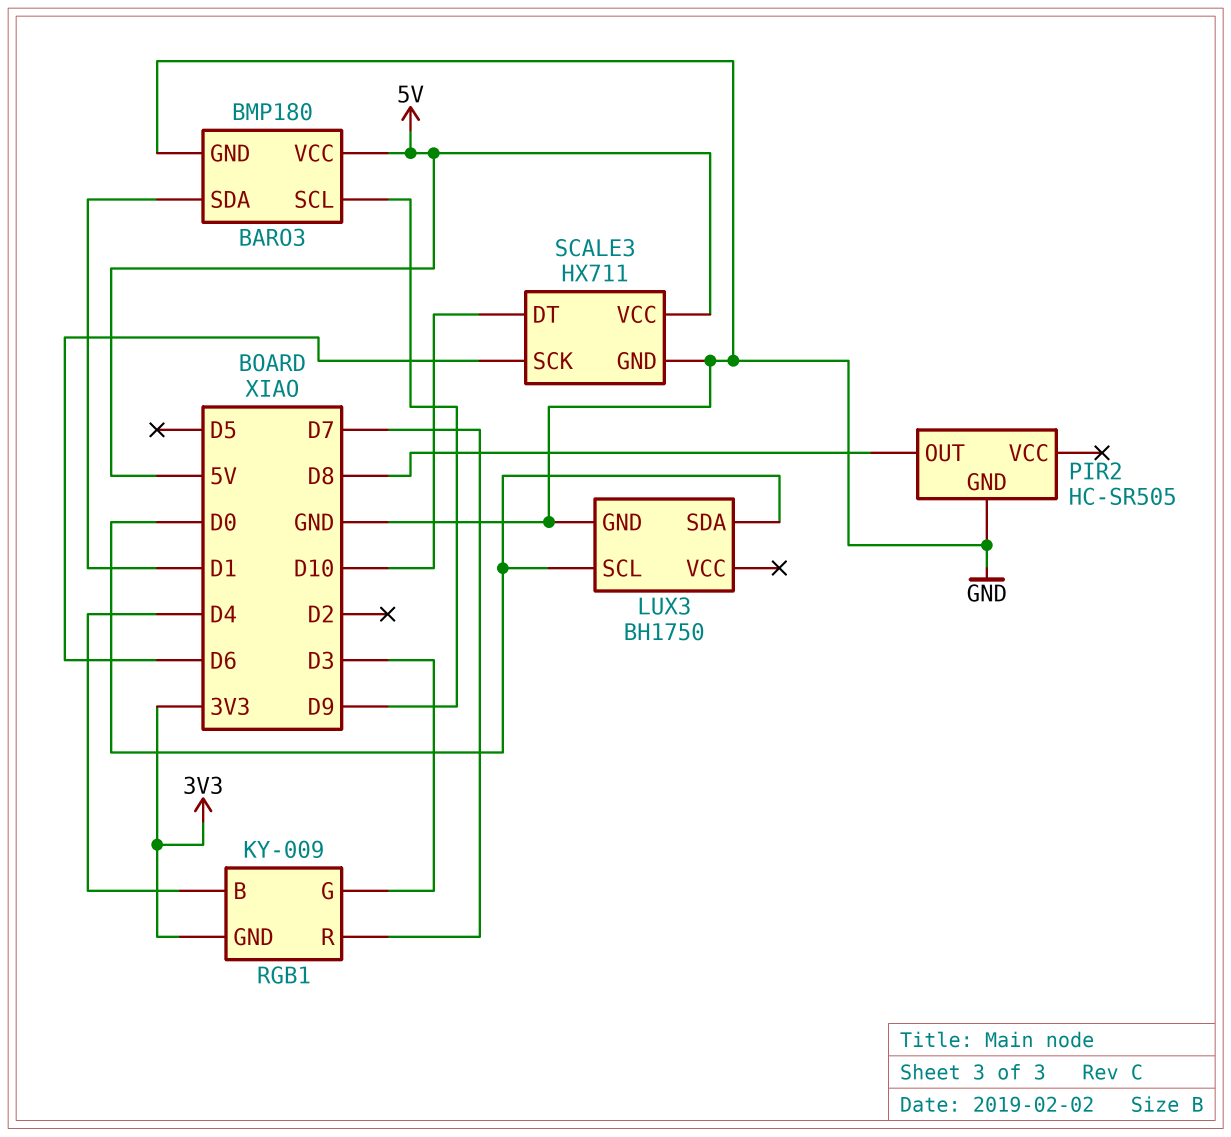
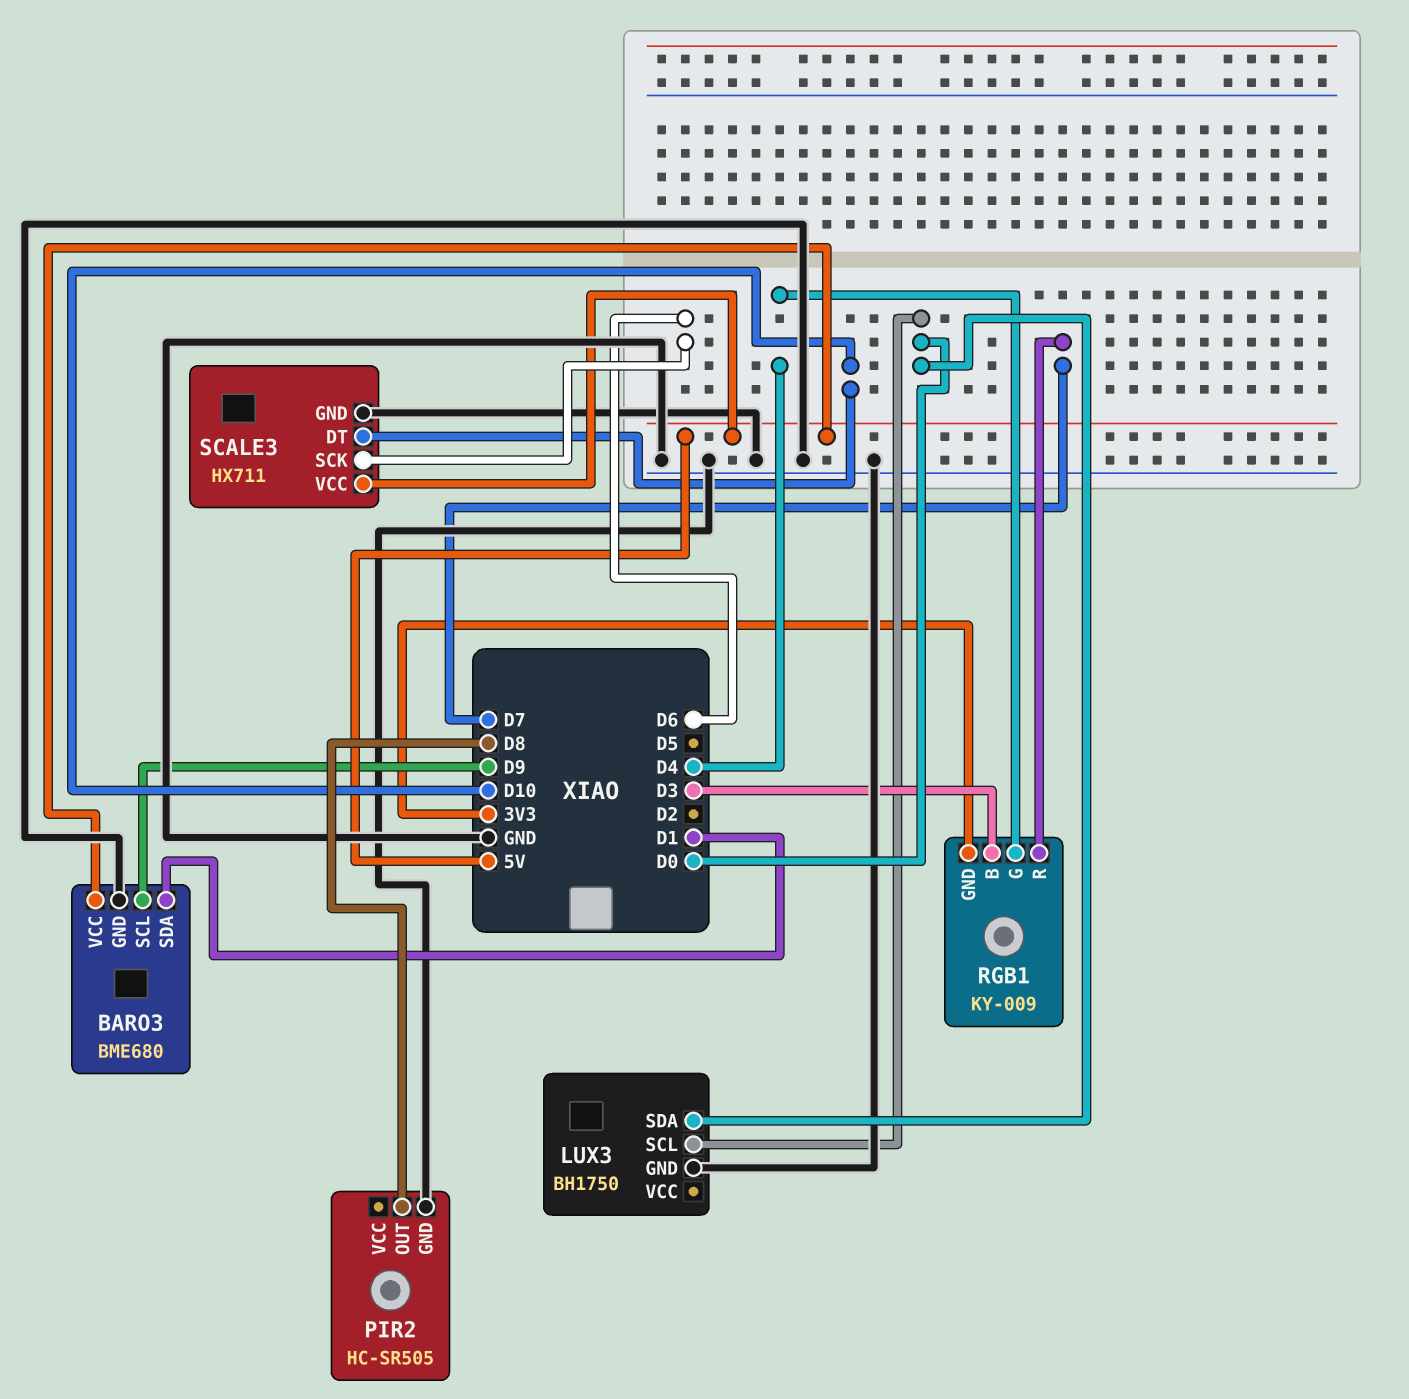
BARO3: BMP180 -> BME680
RGB1 pin B: D4 -> D3
RGB1 pin G: D3 -> D4

